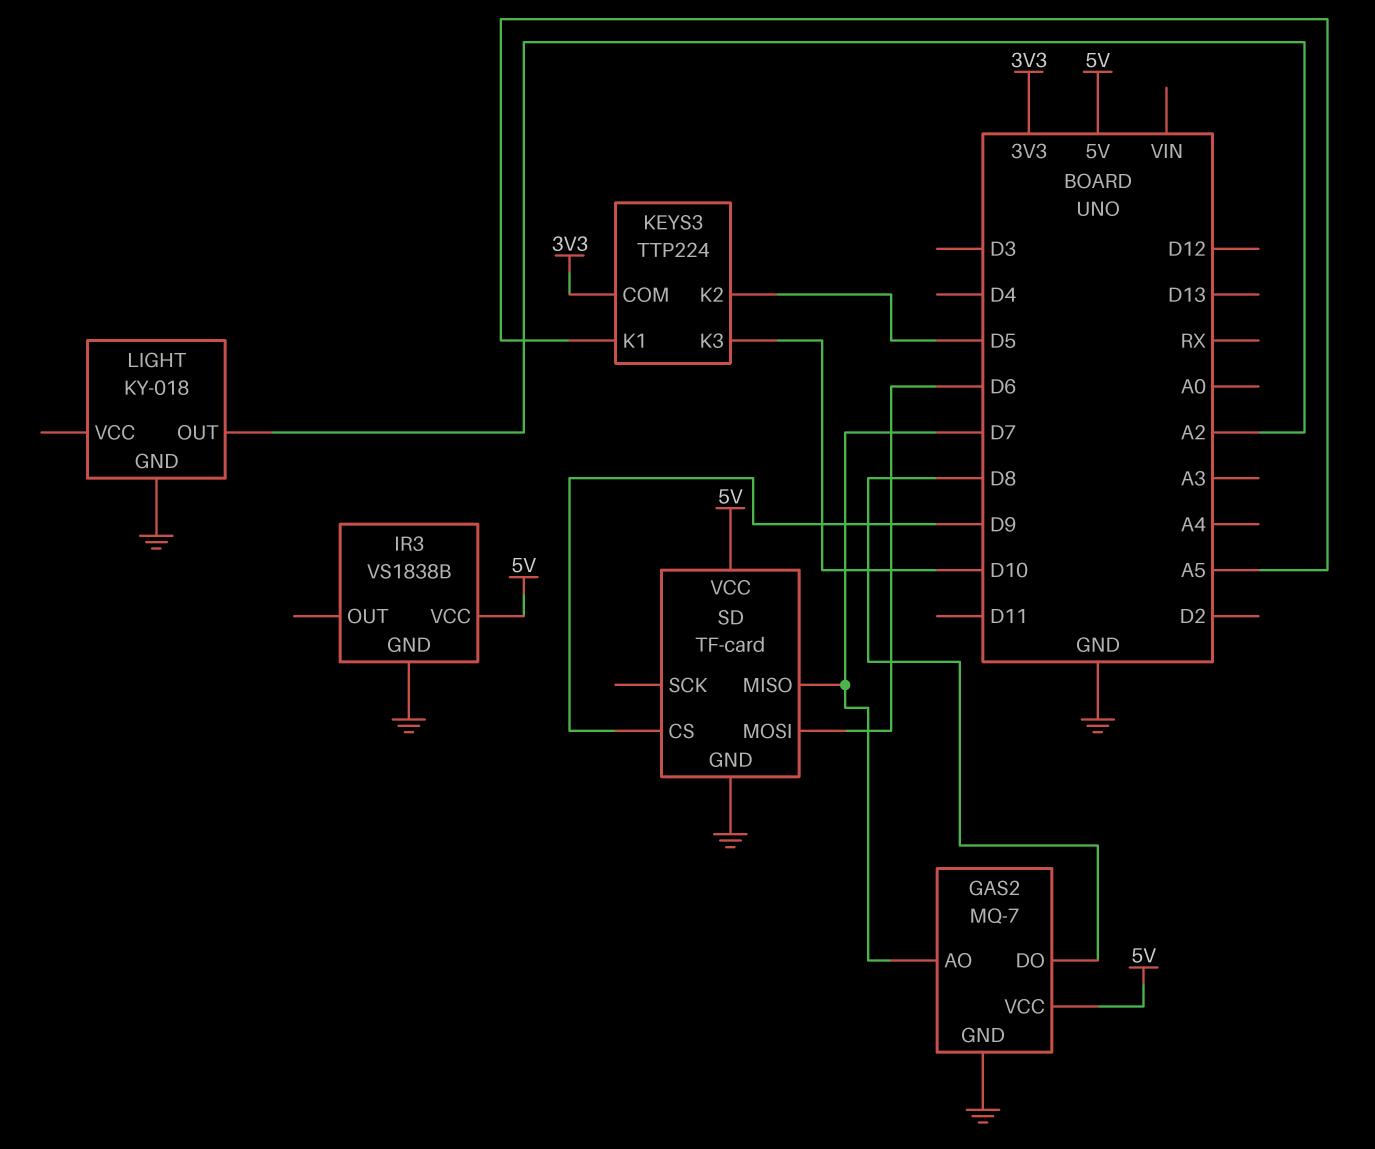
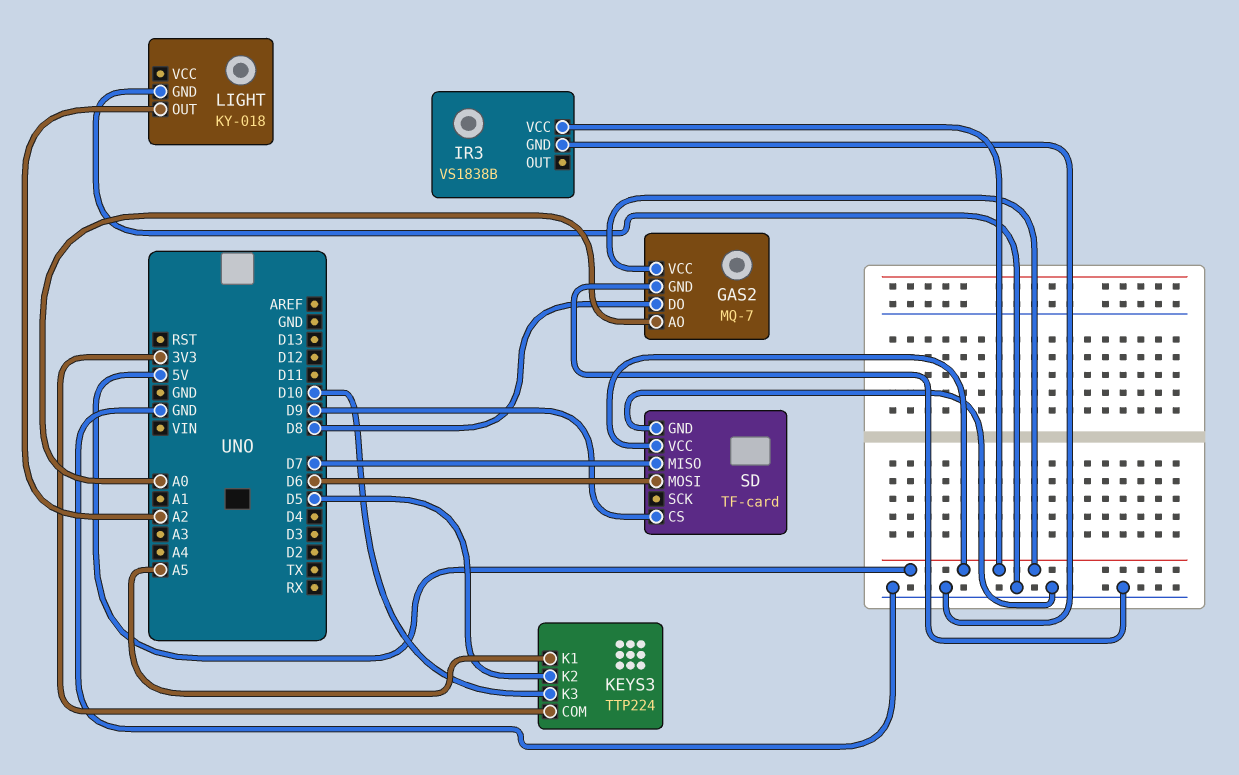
GAS2 pin AO: D7 -> A0

